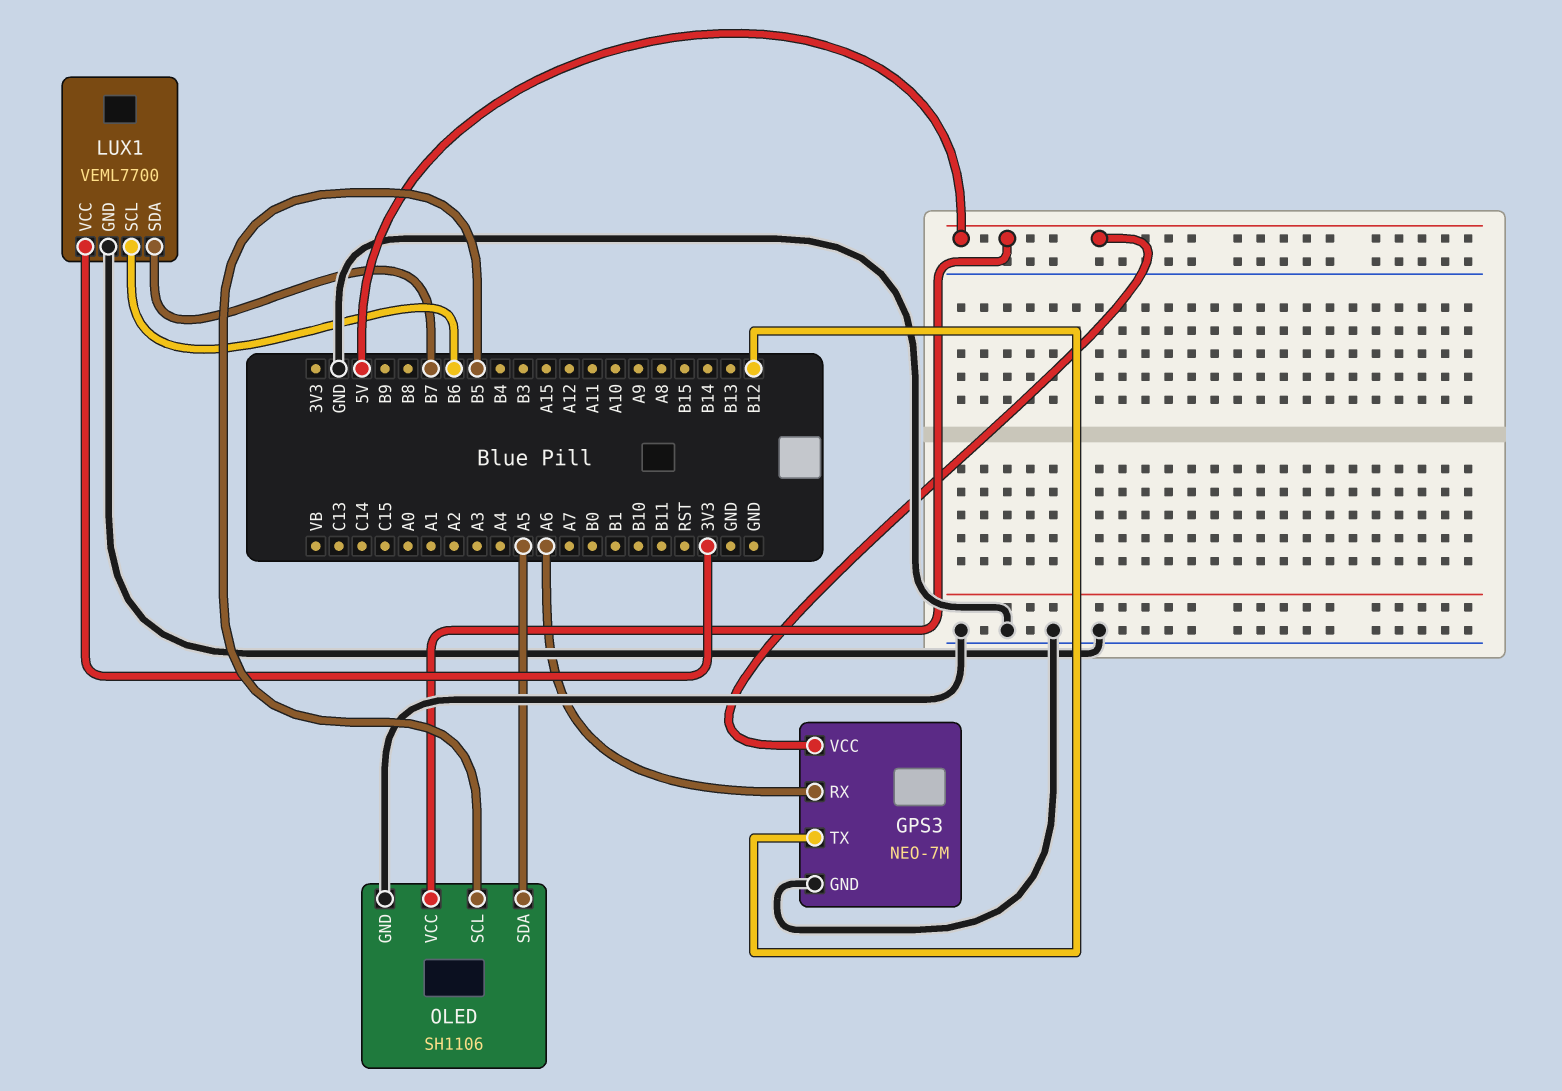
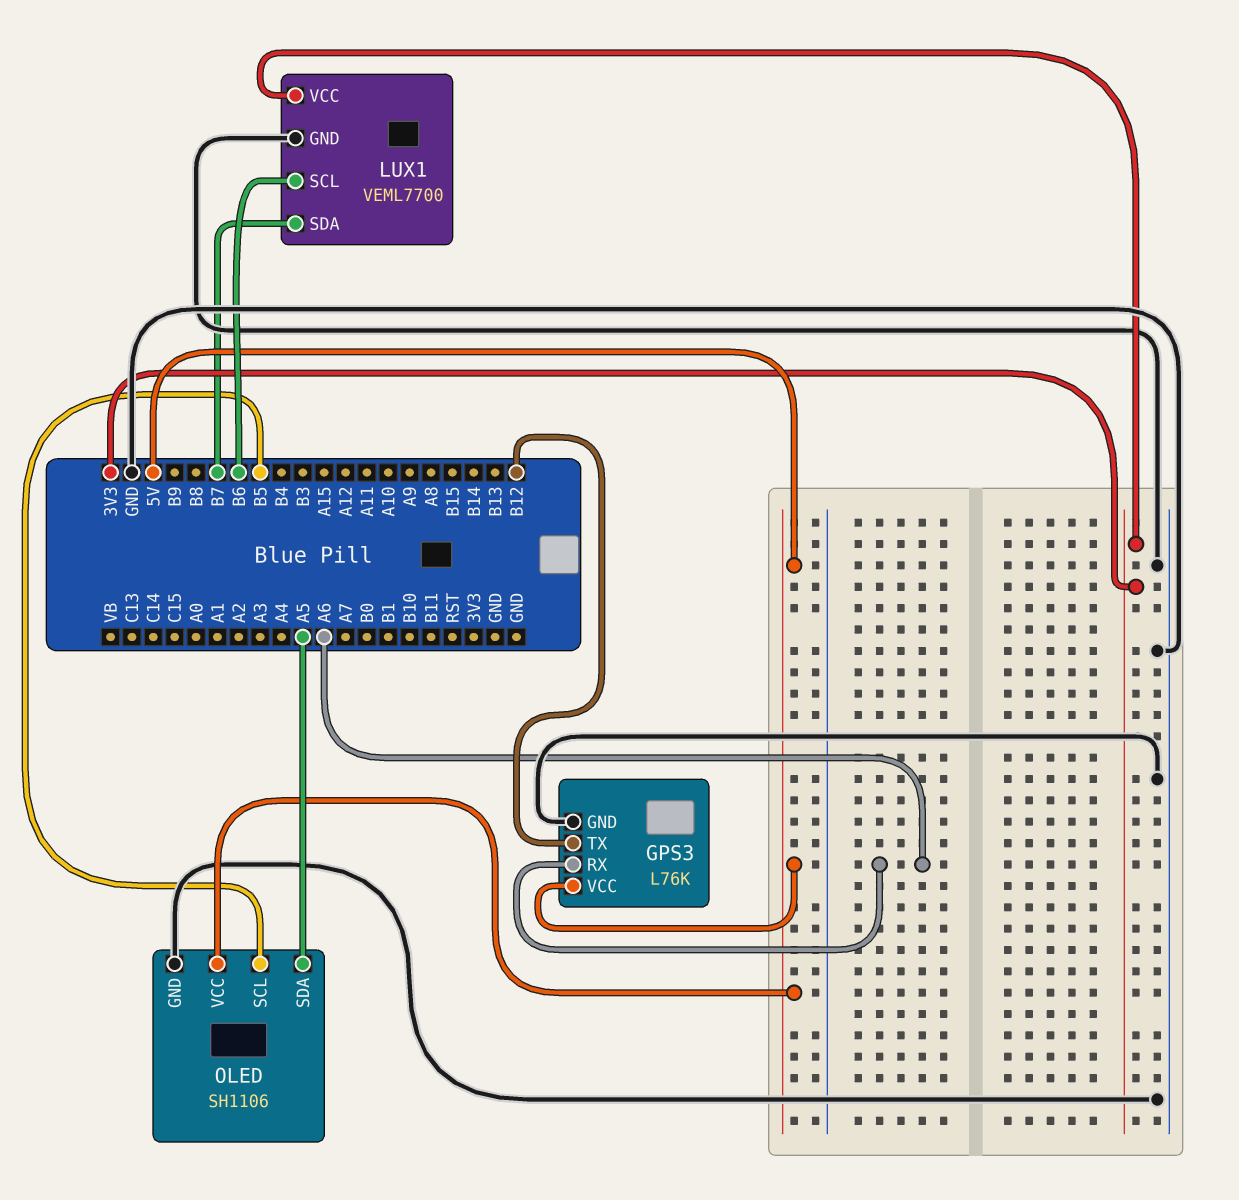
GPS3: NEO-7M -> L76K

